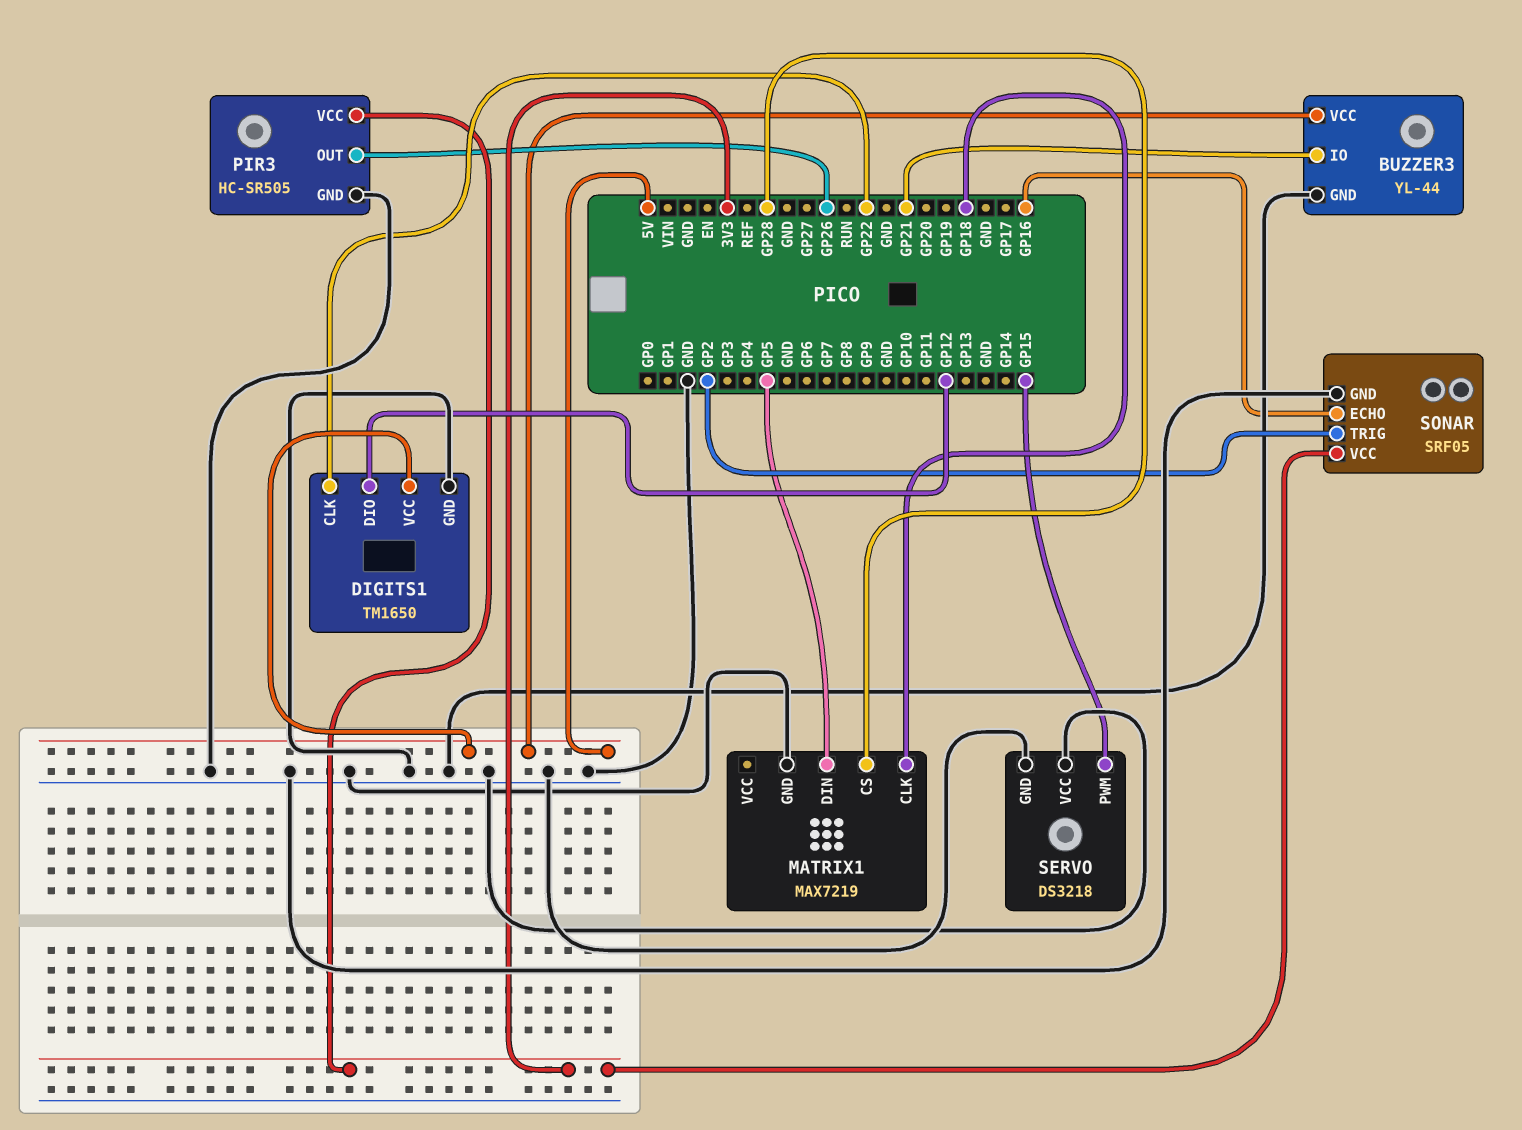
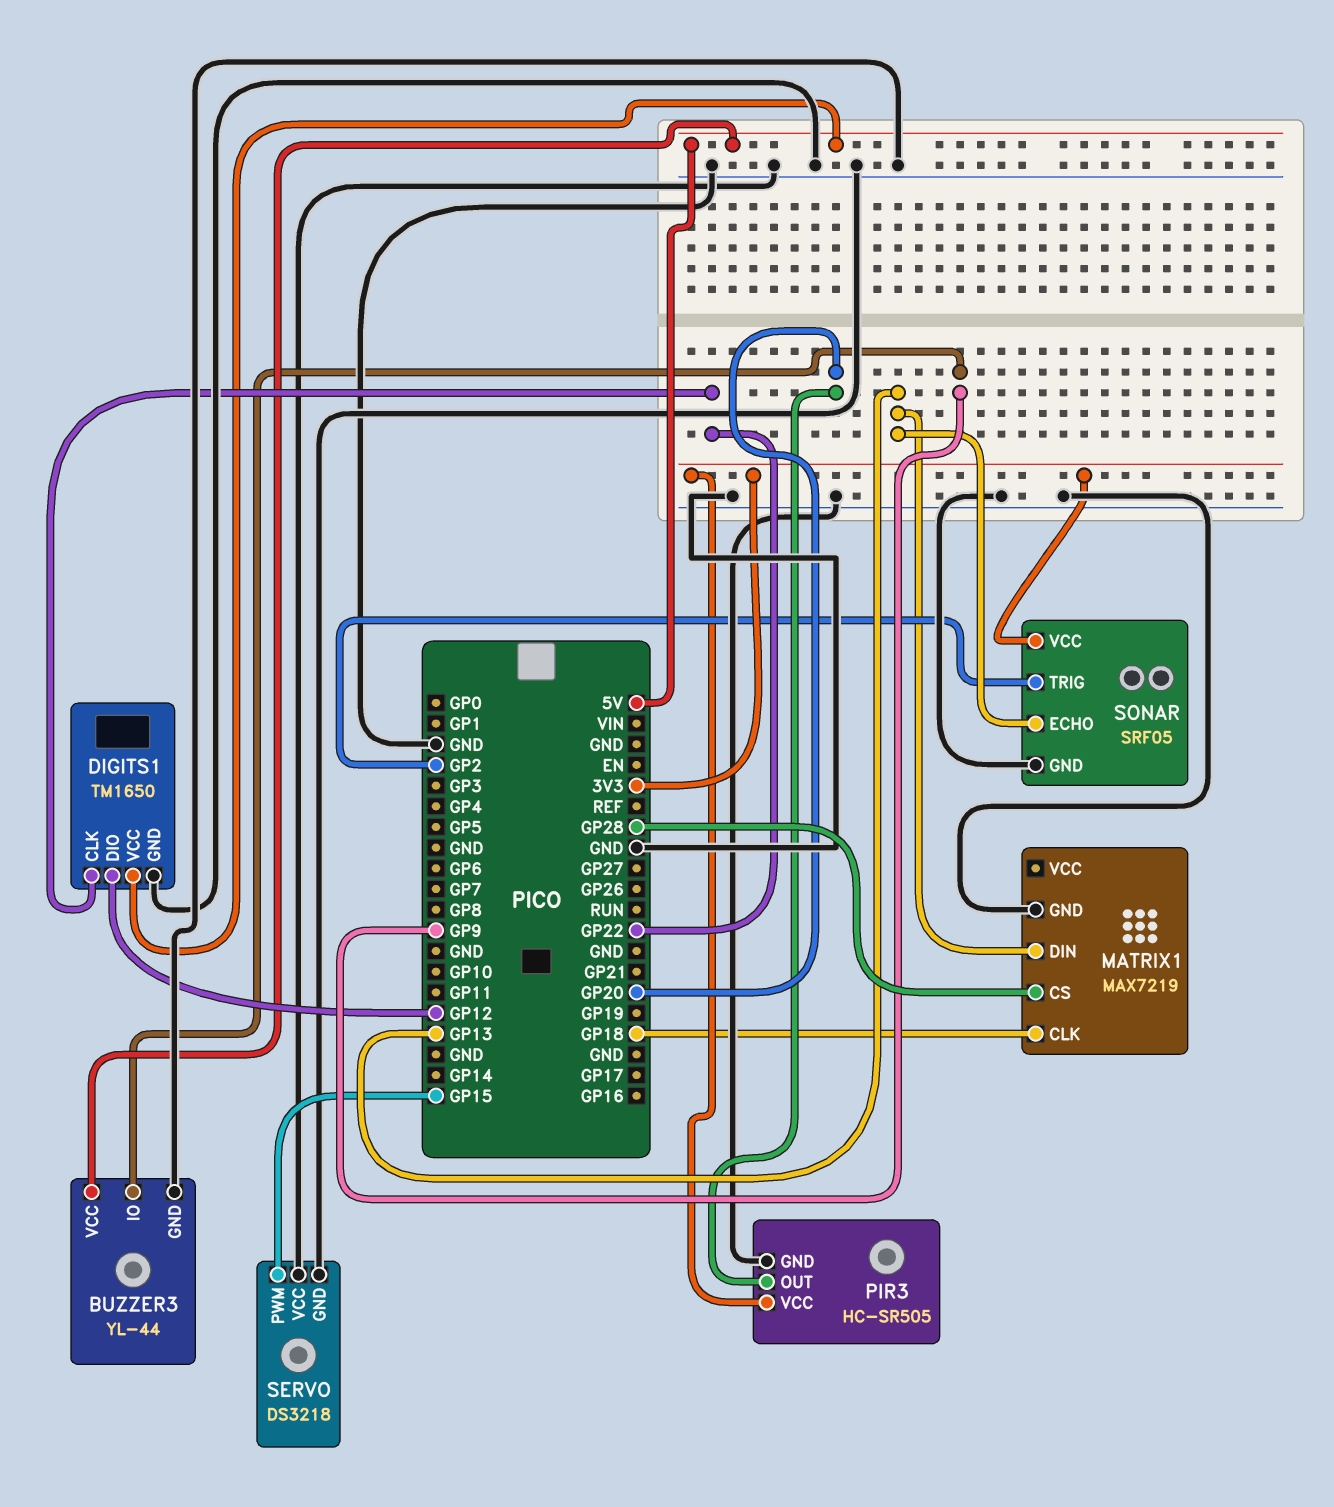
BUZZER3 pin IO: GP21 -> GP9
MATRIX1 pin DIN: GP5 -> GP13
PIR3 pin OUT: GP26 -> GP20
SONAR pin ECHO: GP16 -> GP13

